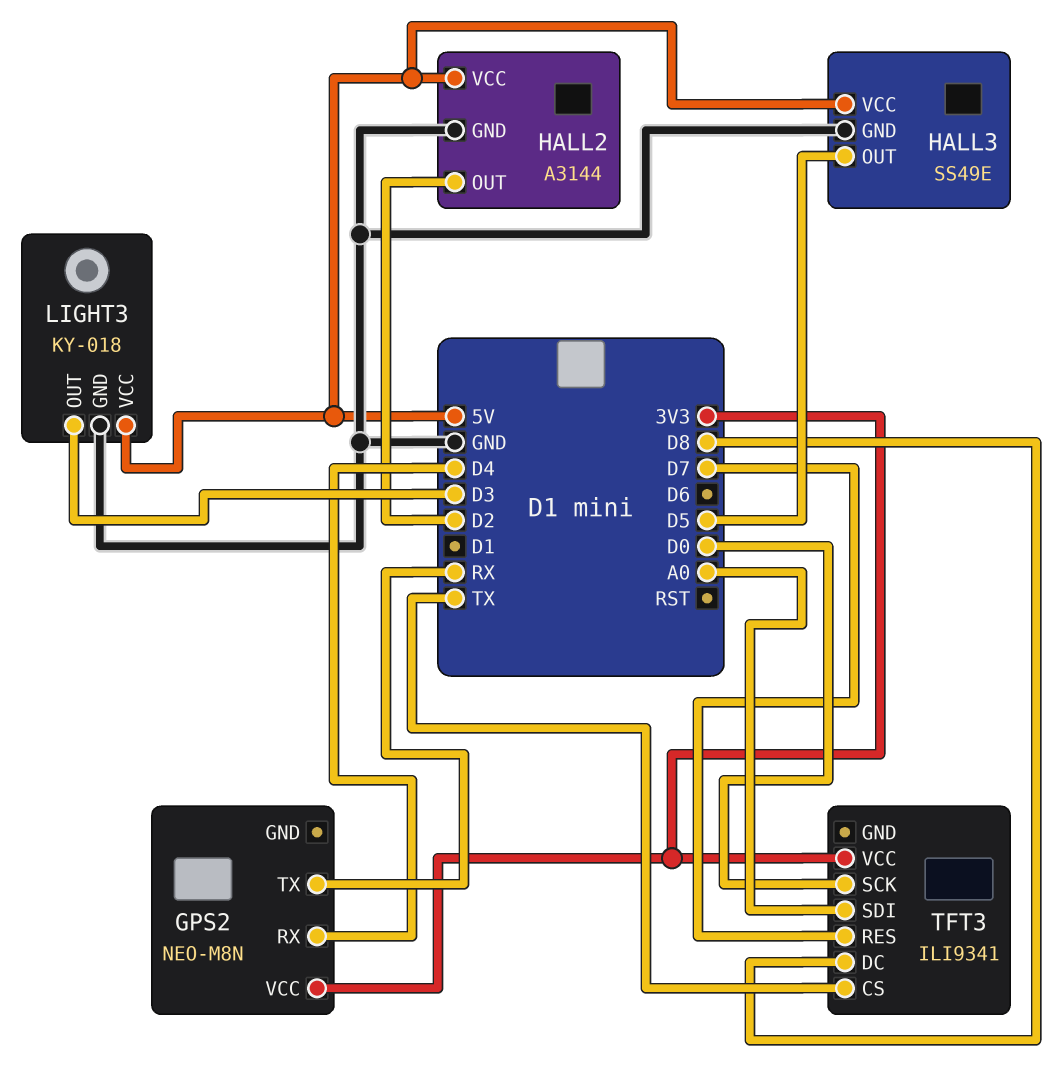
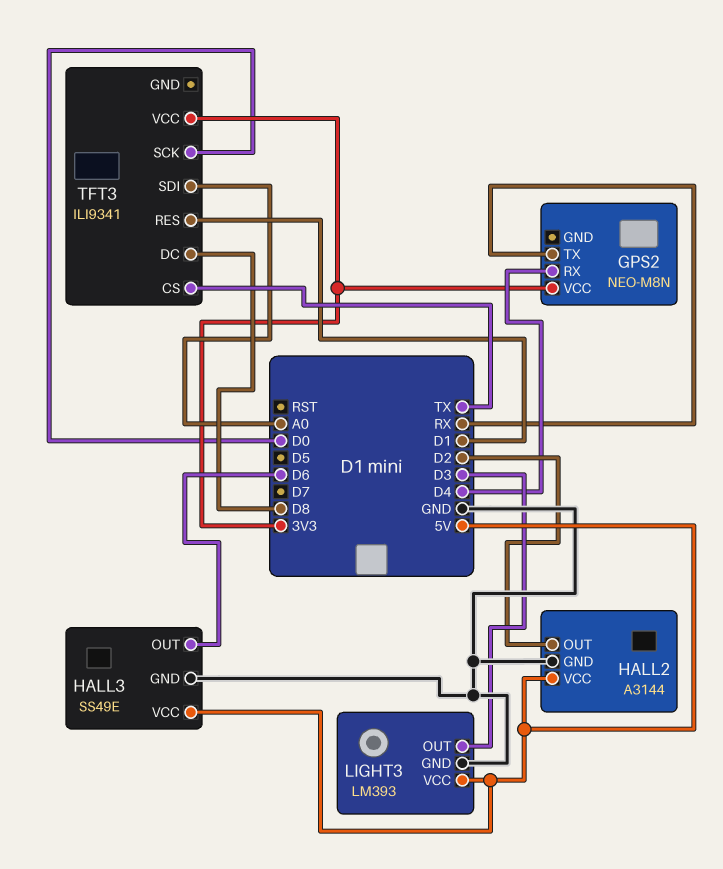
HALL3 pin OUT: D5 -> D6
LIGHT3: KY-018 -> LM393
TFT3 pin RES: D7 -> D1

